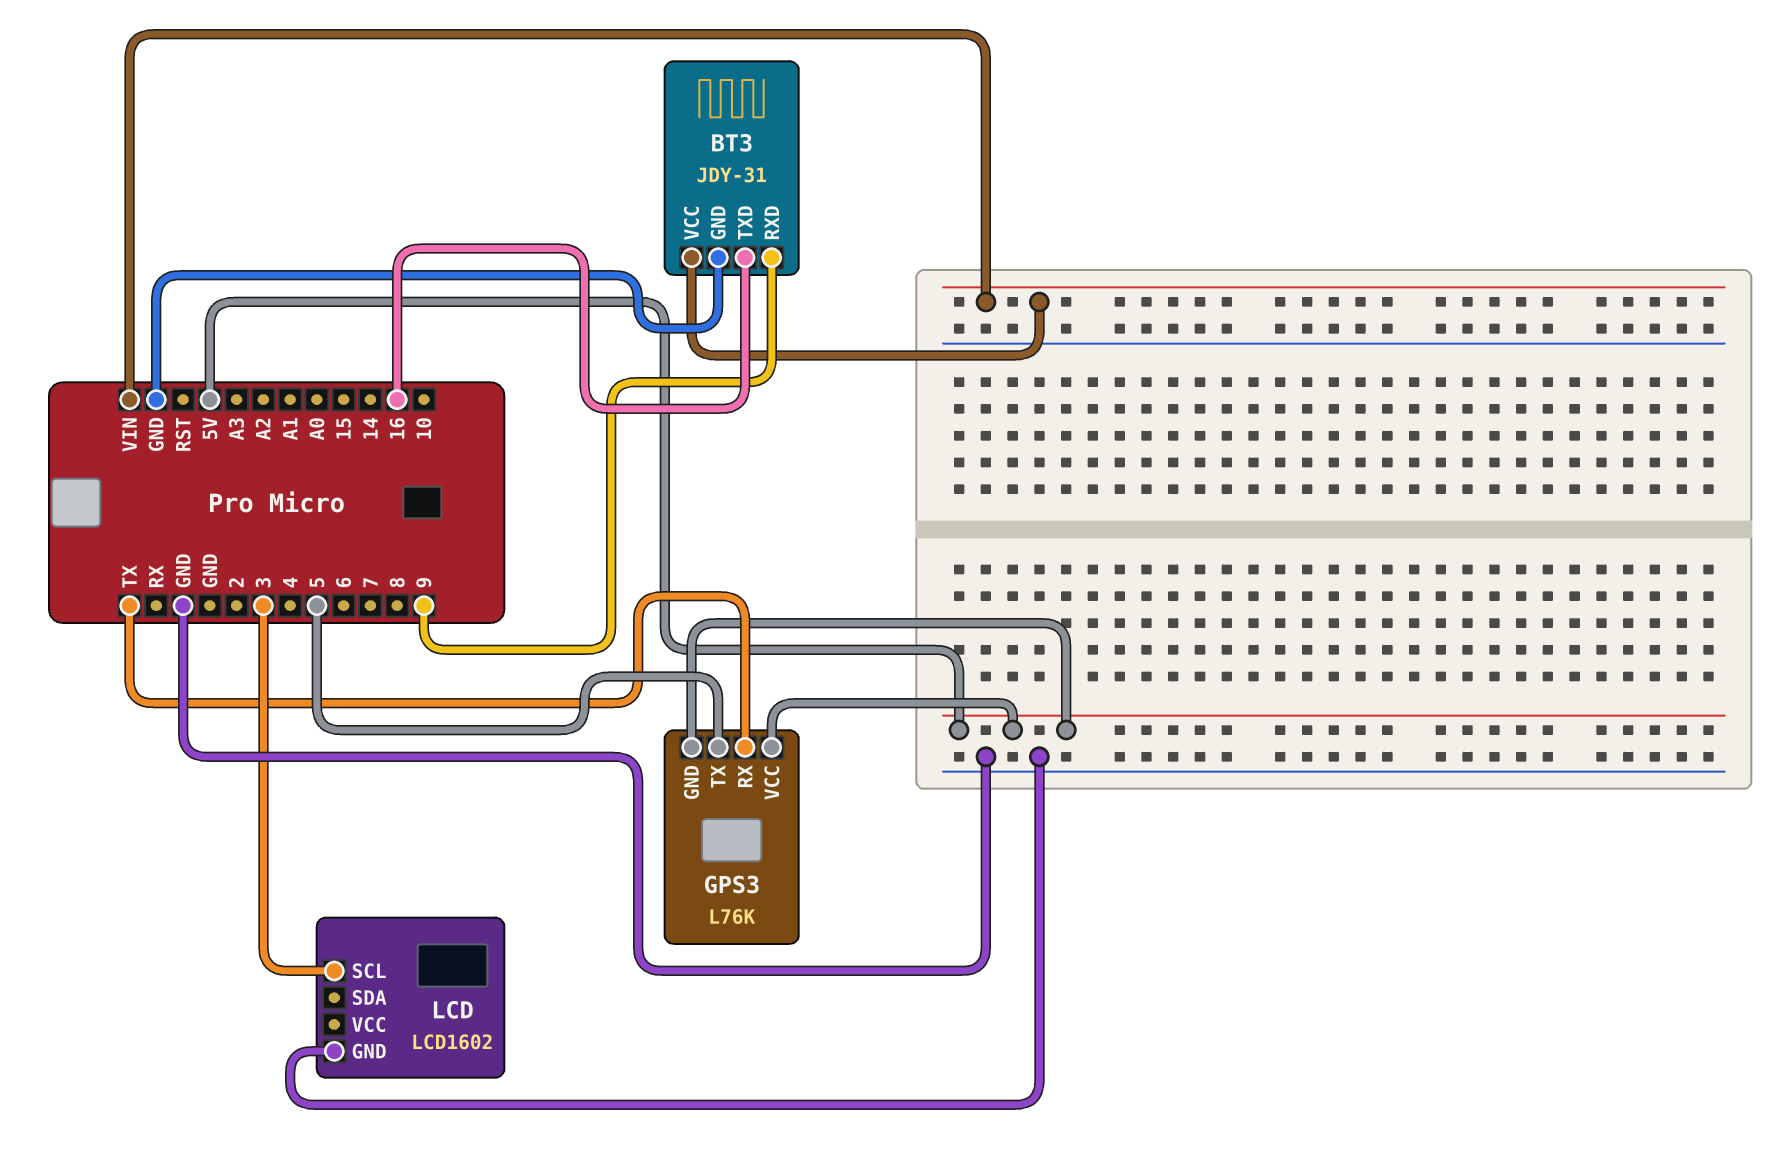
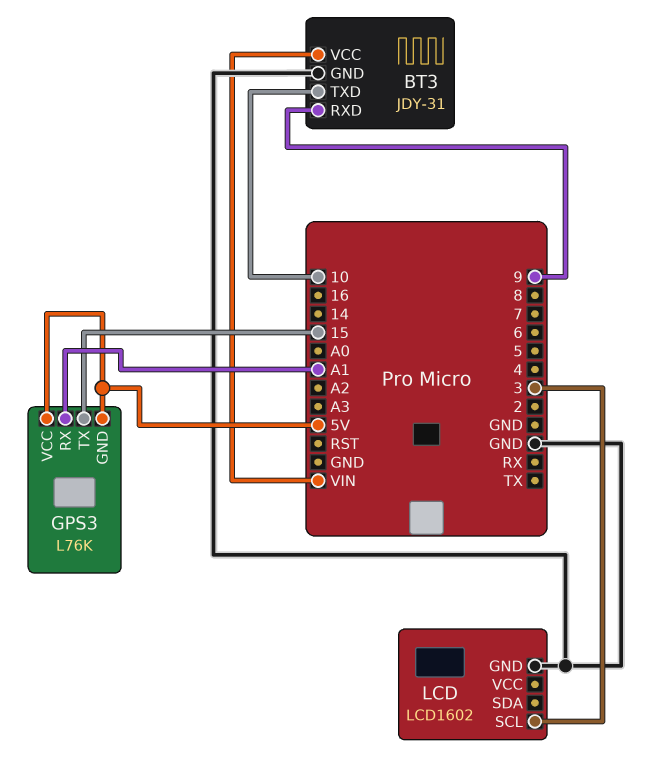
BT3 pin TXD: 16 -> 10
GPS3 pin RX: TX -> A1
GPS3 pin TX: 5 -> 15

